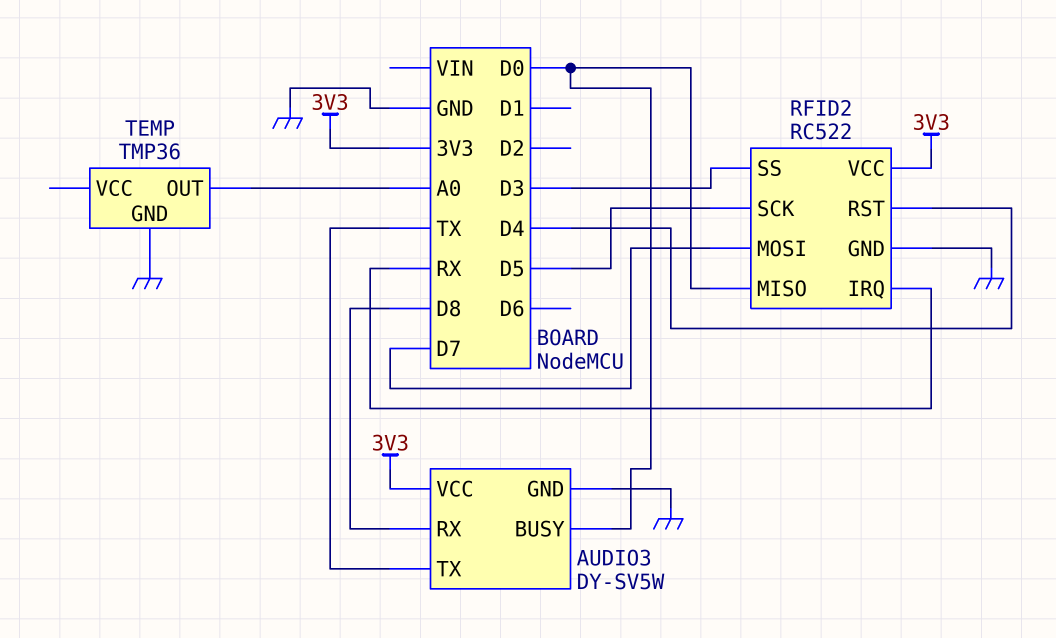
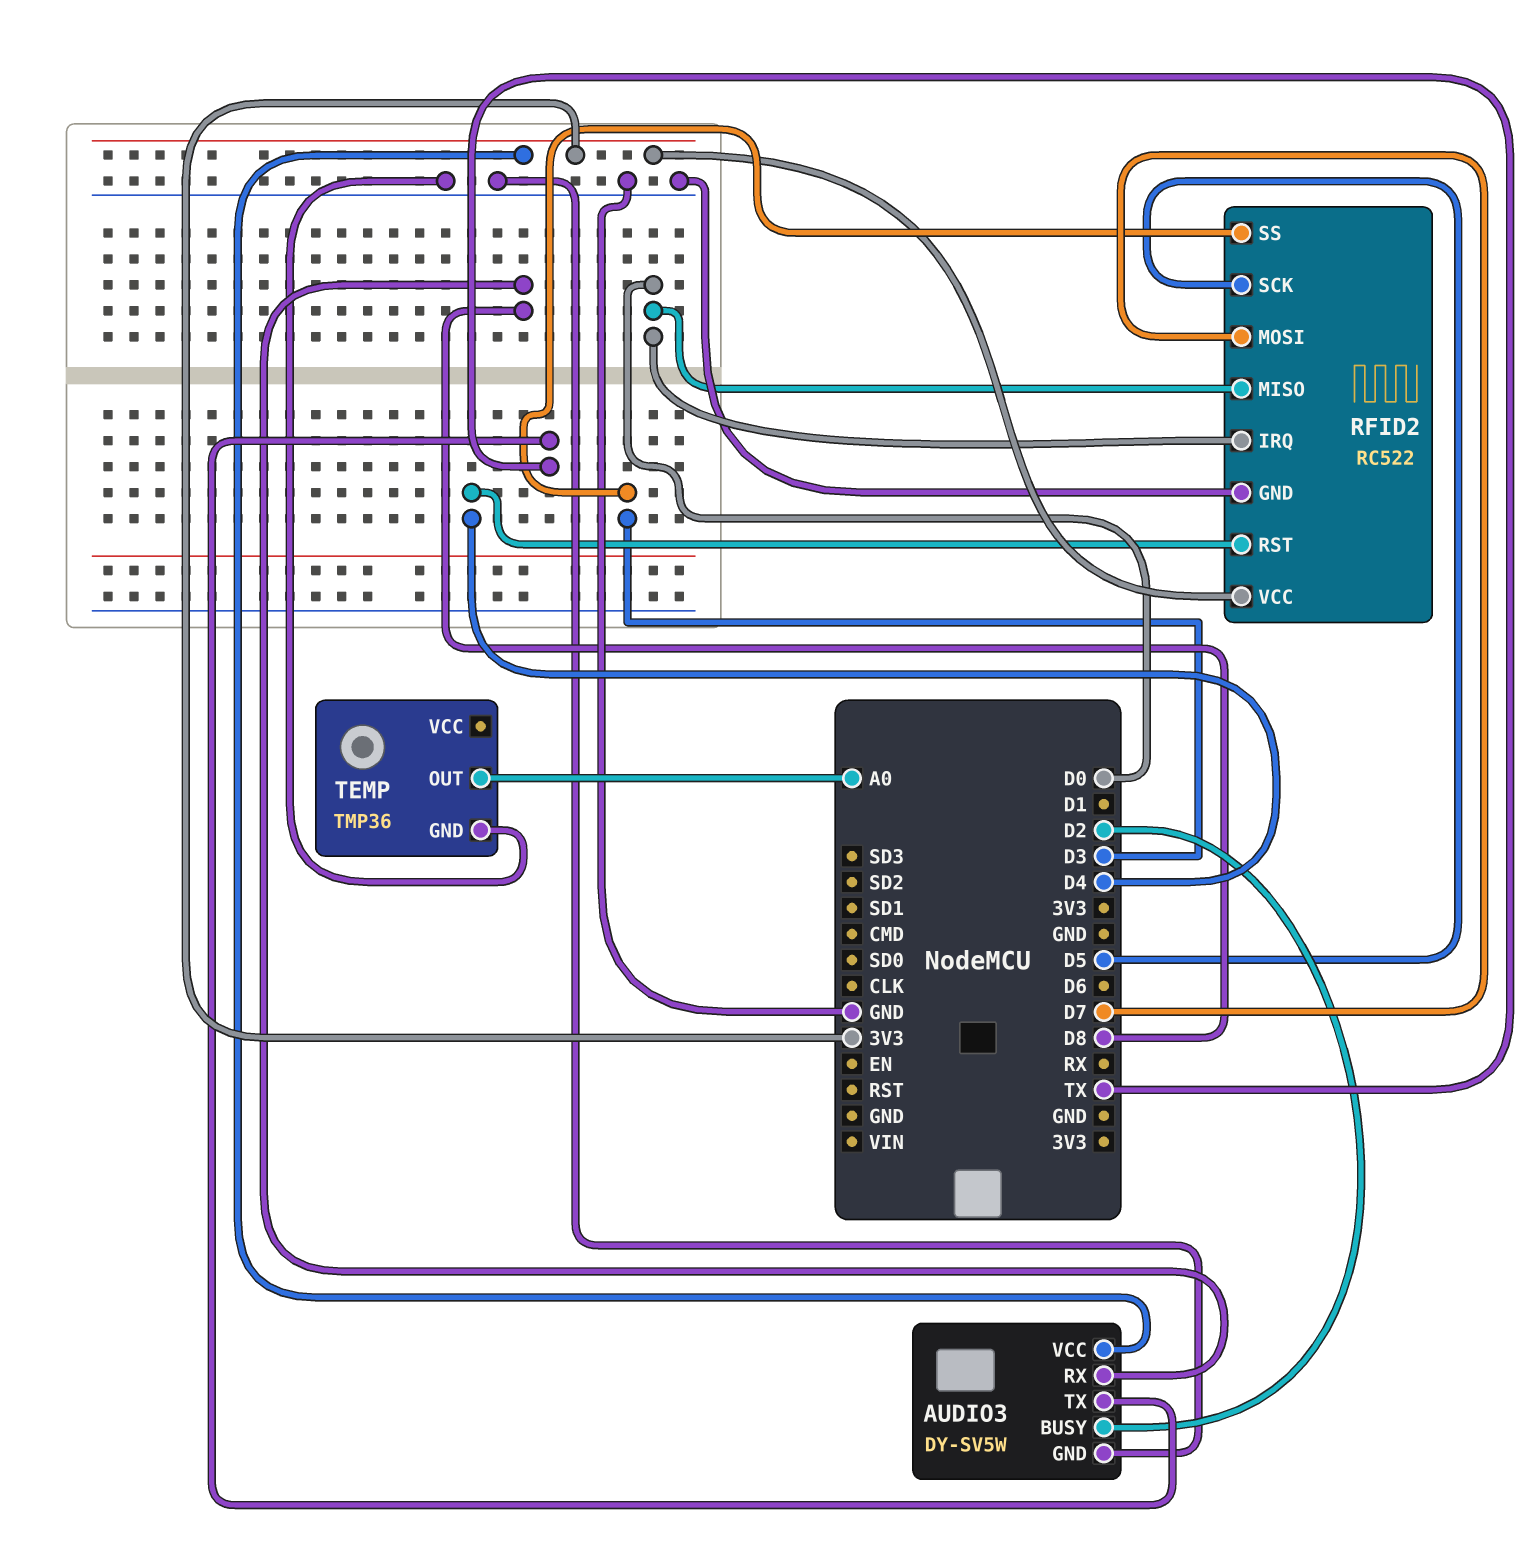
AUDIO3 pin BUSY: D0 -> D2
RFID2 pin IRQ: RX -> D0

